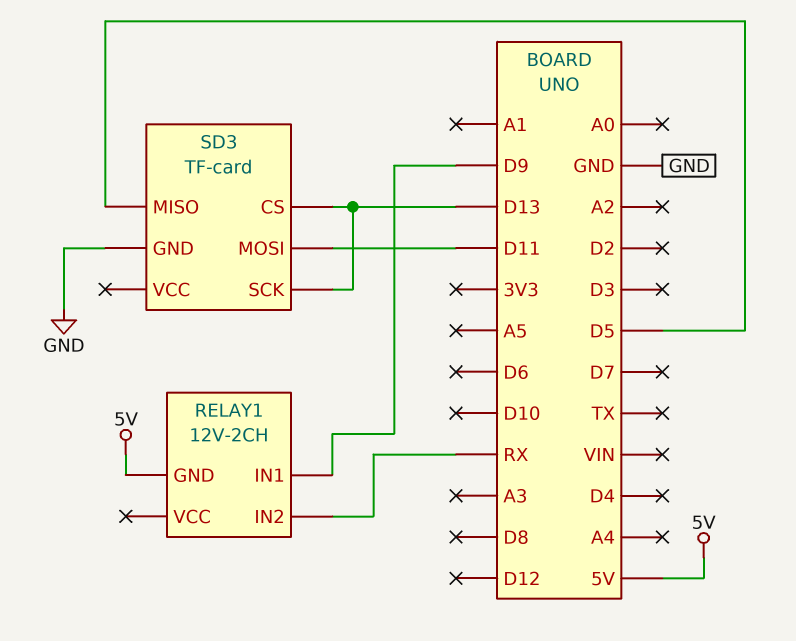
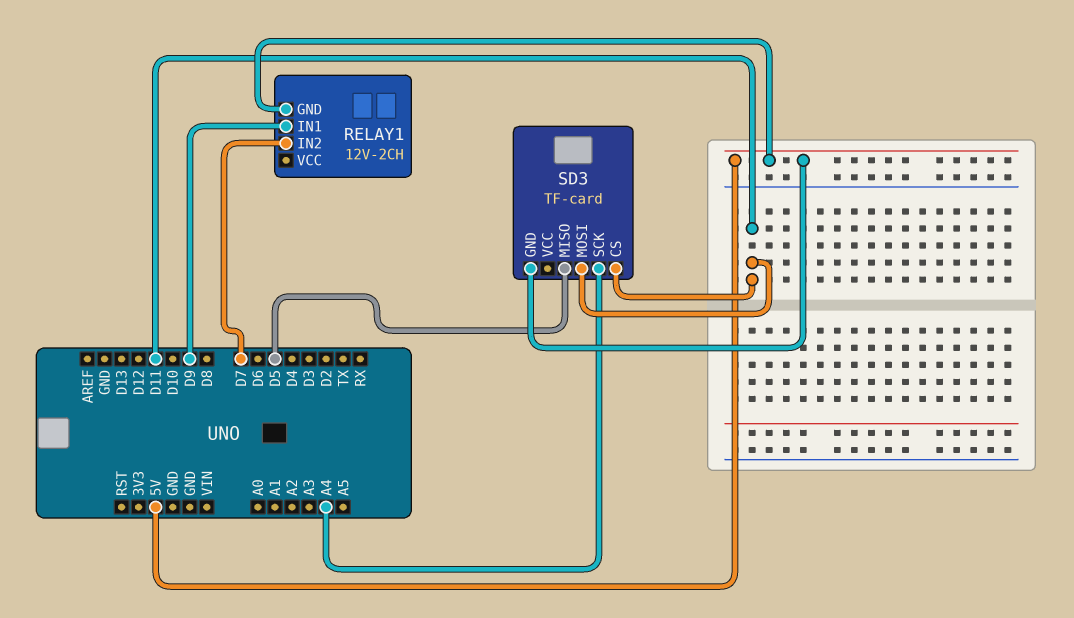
RELAY1 pin IN2: RX -> D7
SD3 pin CS: D13 -> D11
SD3 pin GND: GND -> 5V
SD3 pin SCK: D13 -> A4

